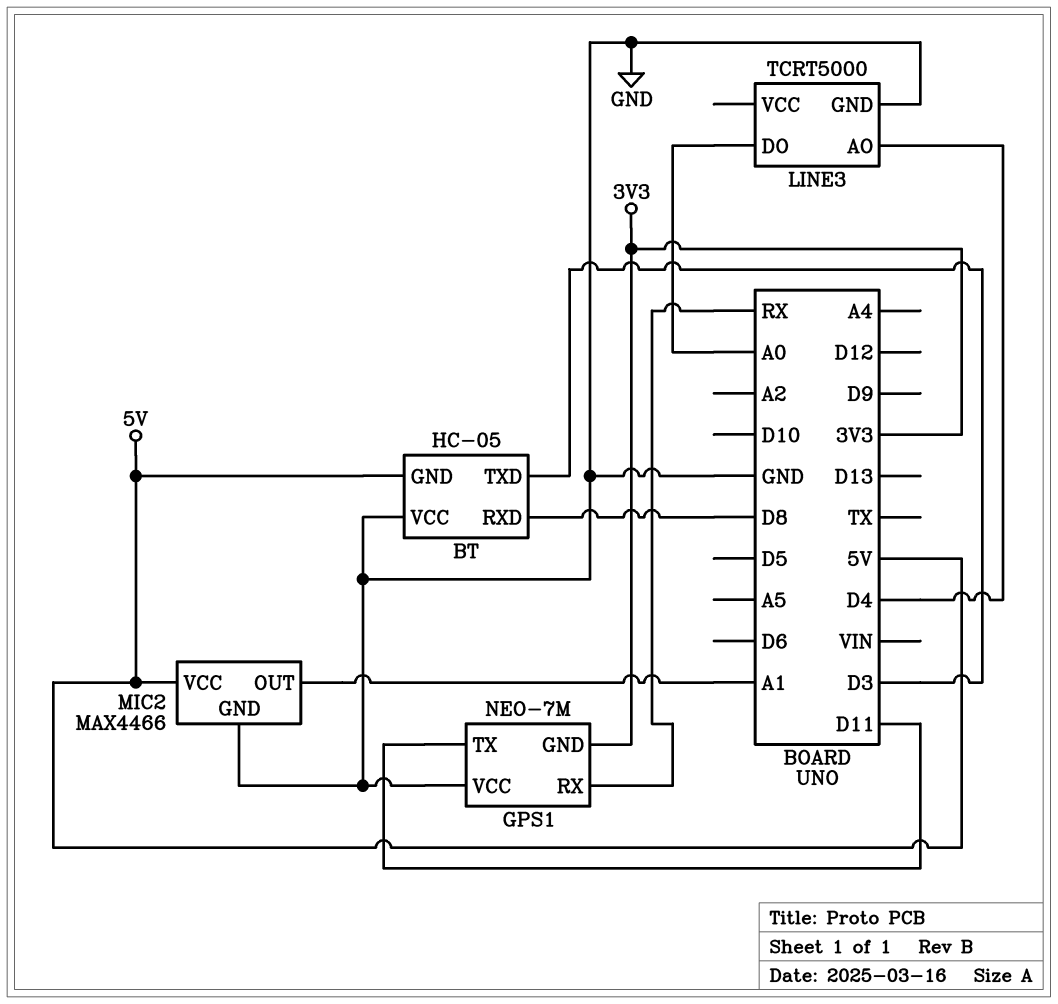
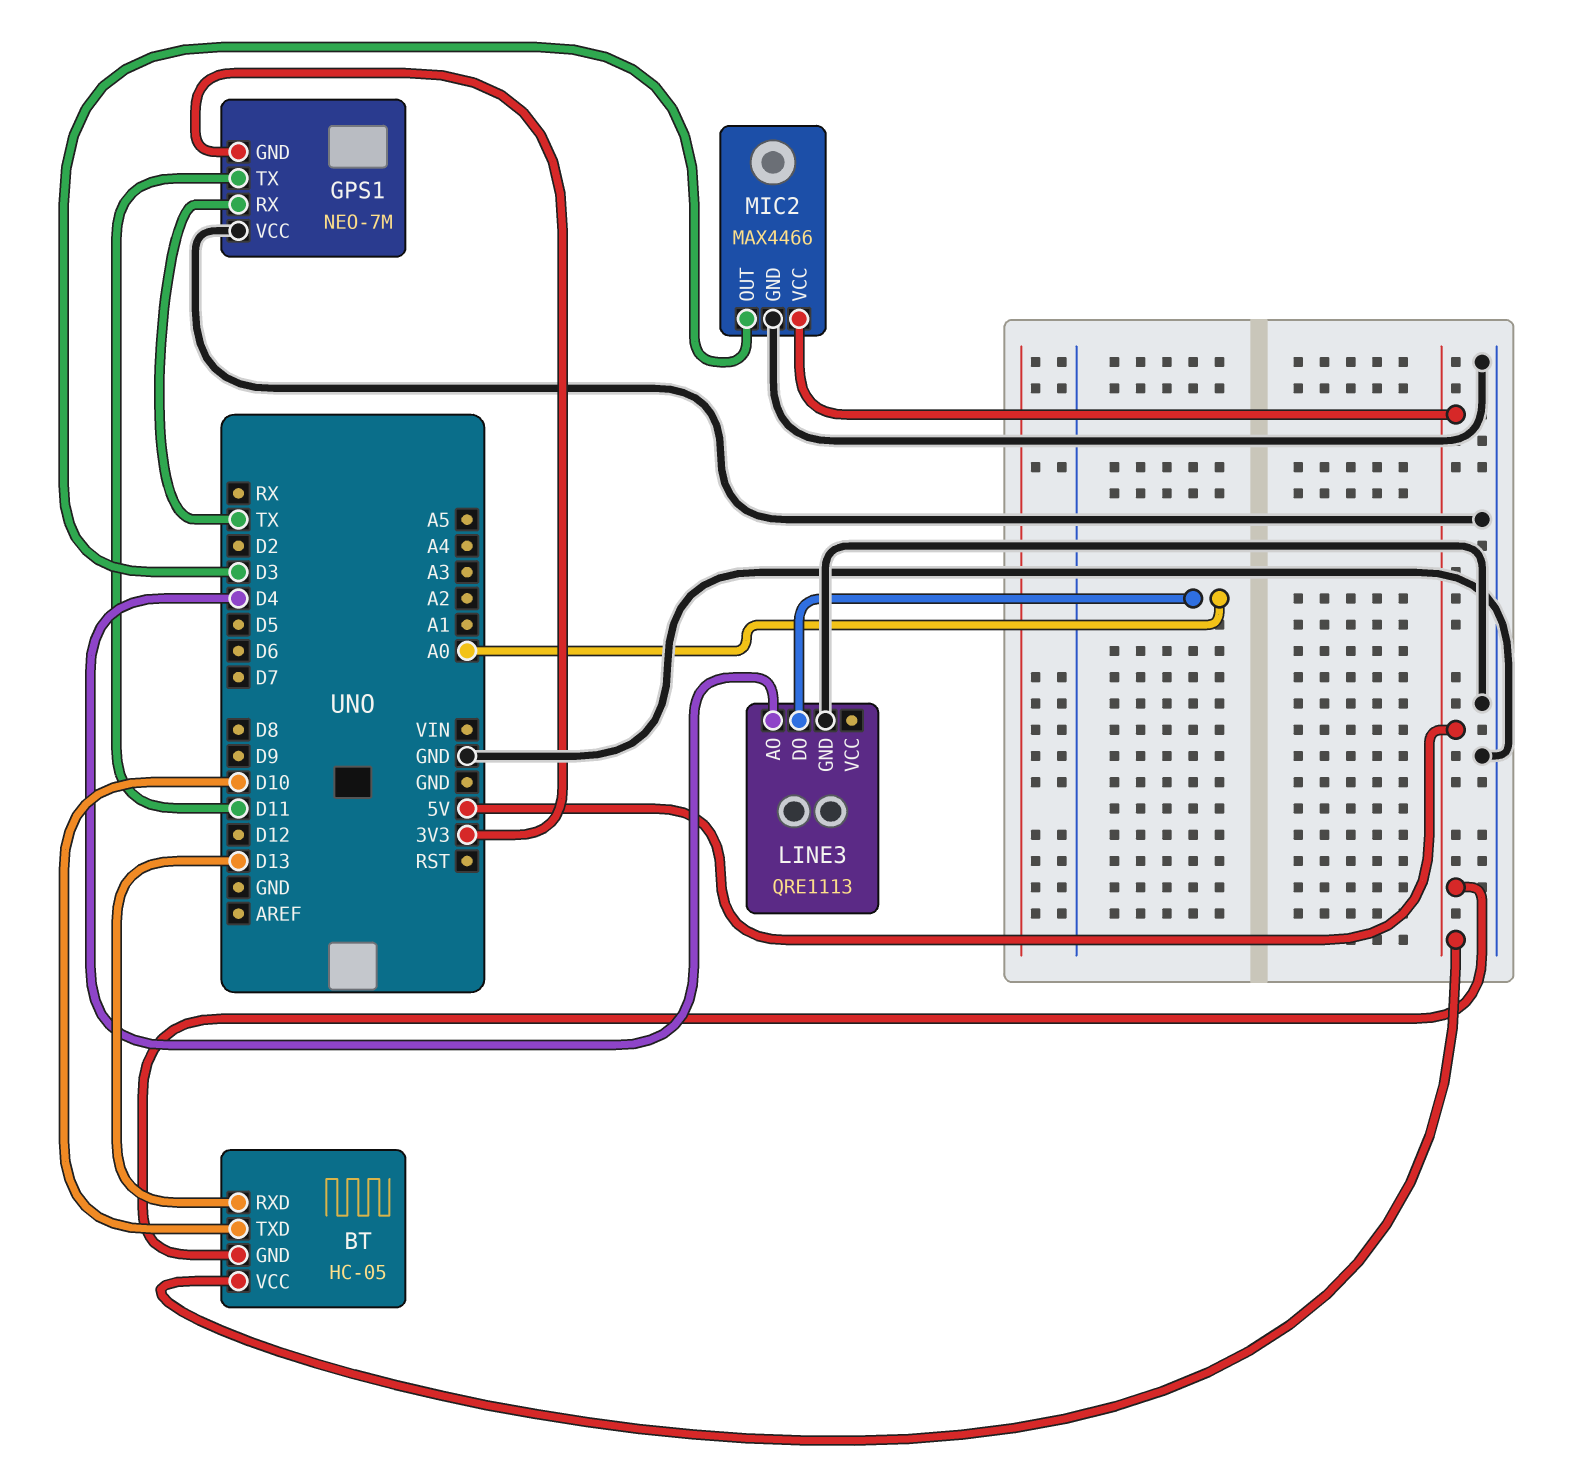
BT pin RXD: D8 -> D13
BT pin TXD: D3 -> D10
BT pin VCC: GND -> 5V
GPS1 pin RX: RX -> TX
LINE3: TCRT5000 -> QRE1113
MIC2 pin OUT: A1 -> D3

